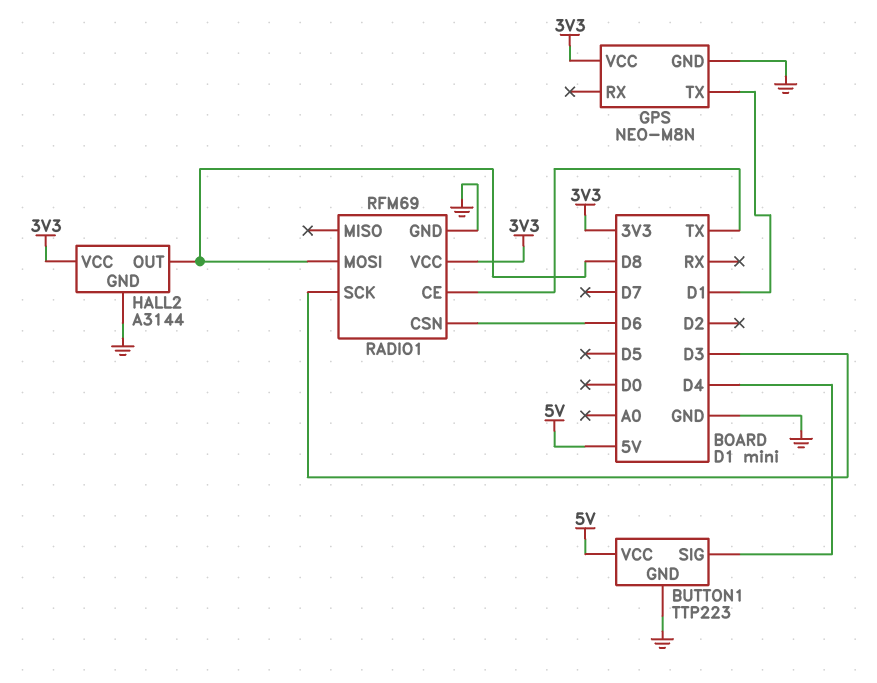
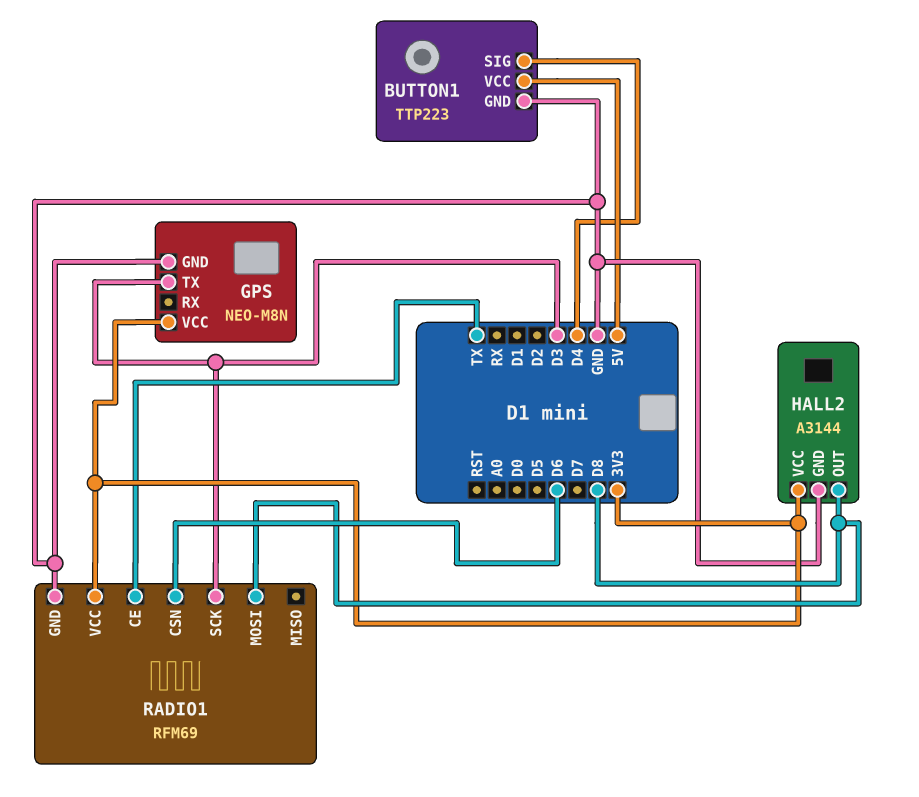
GPS pin TX: D1 -> D3

